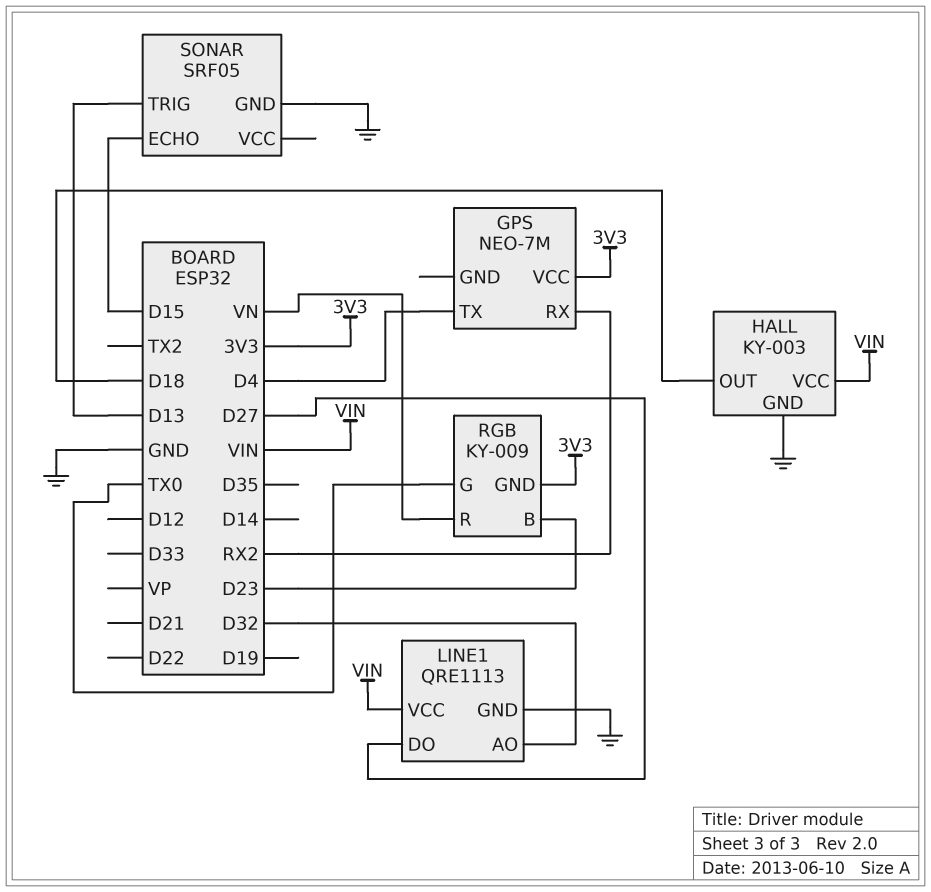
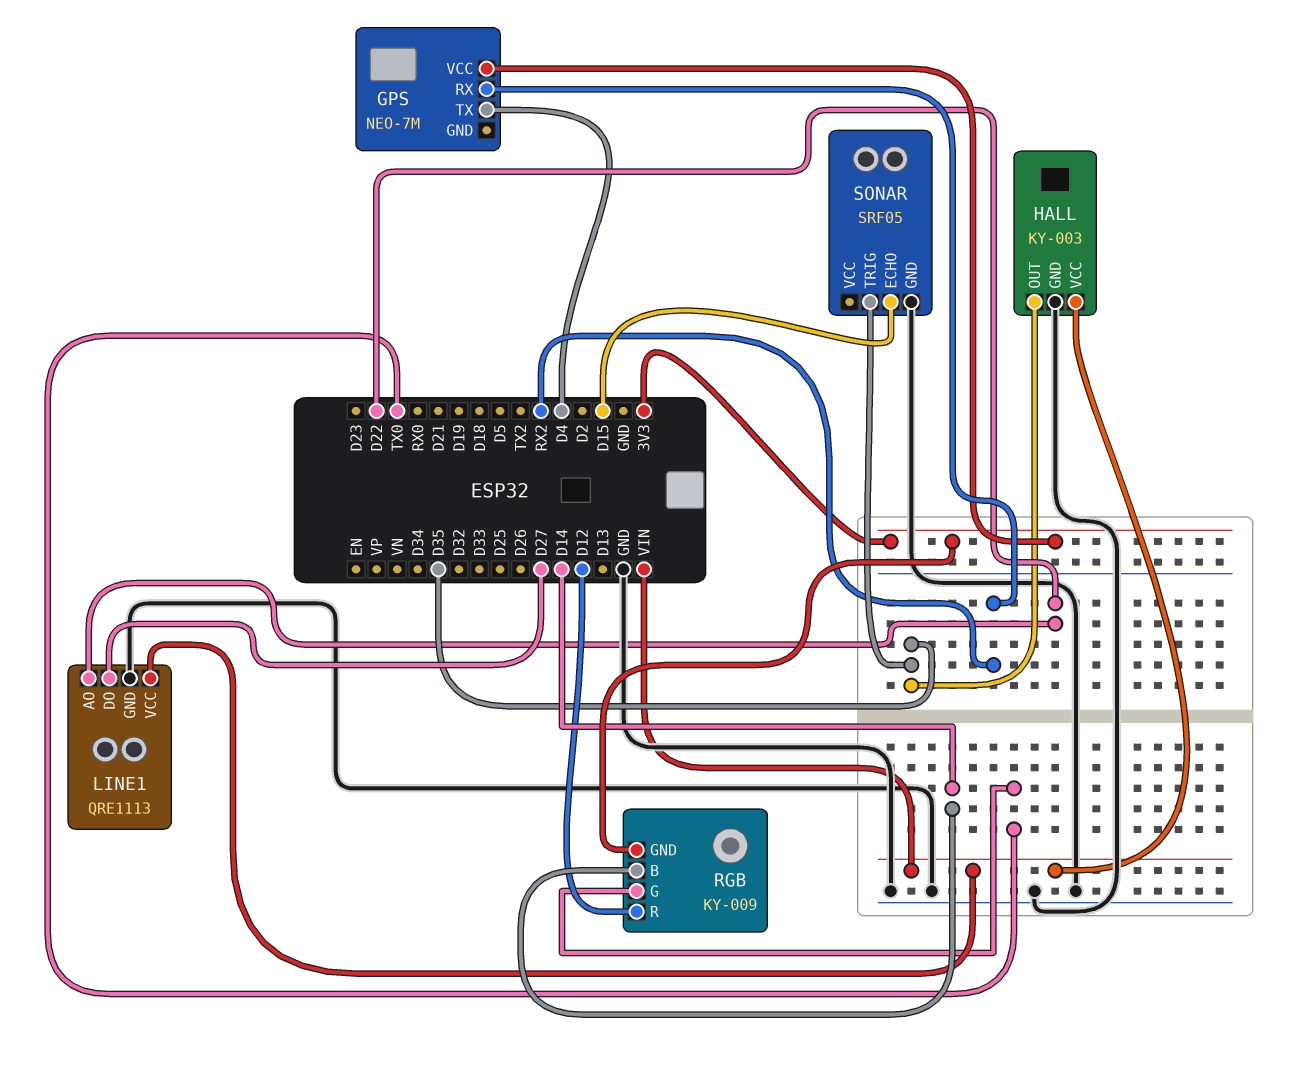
HALL pin OUT: D18 -> D35
LINE1 pin AO: D32 -> D22
RGB pin B: D23 -> D14
RGB pin R: VN -> D12
SONAR pin TRIG: D13 -> D35

